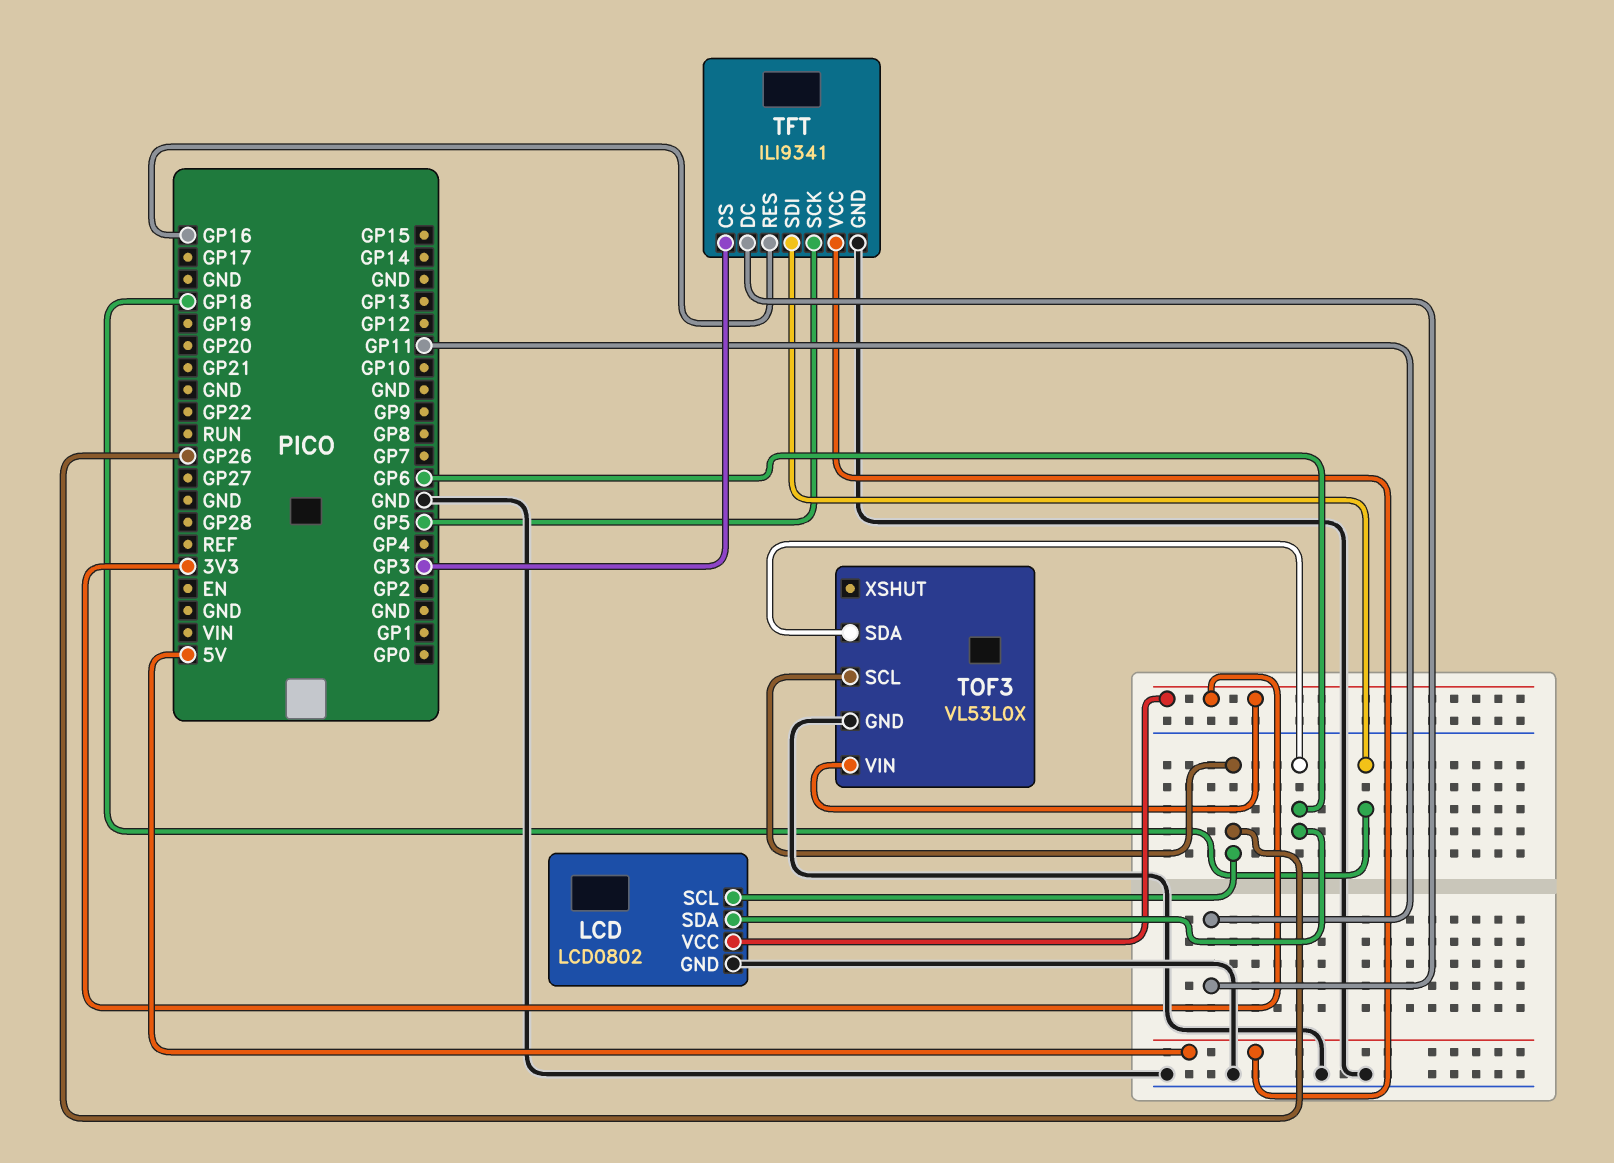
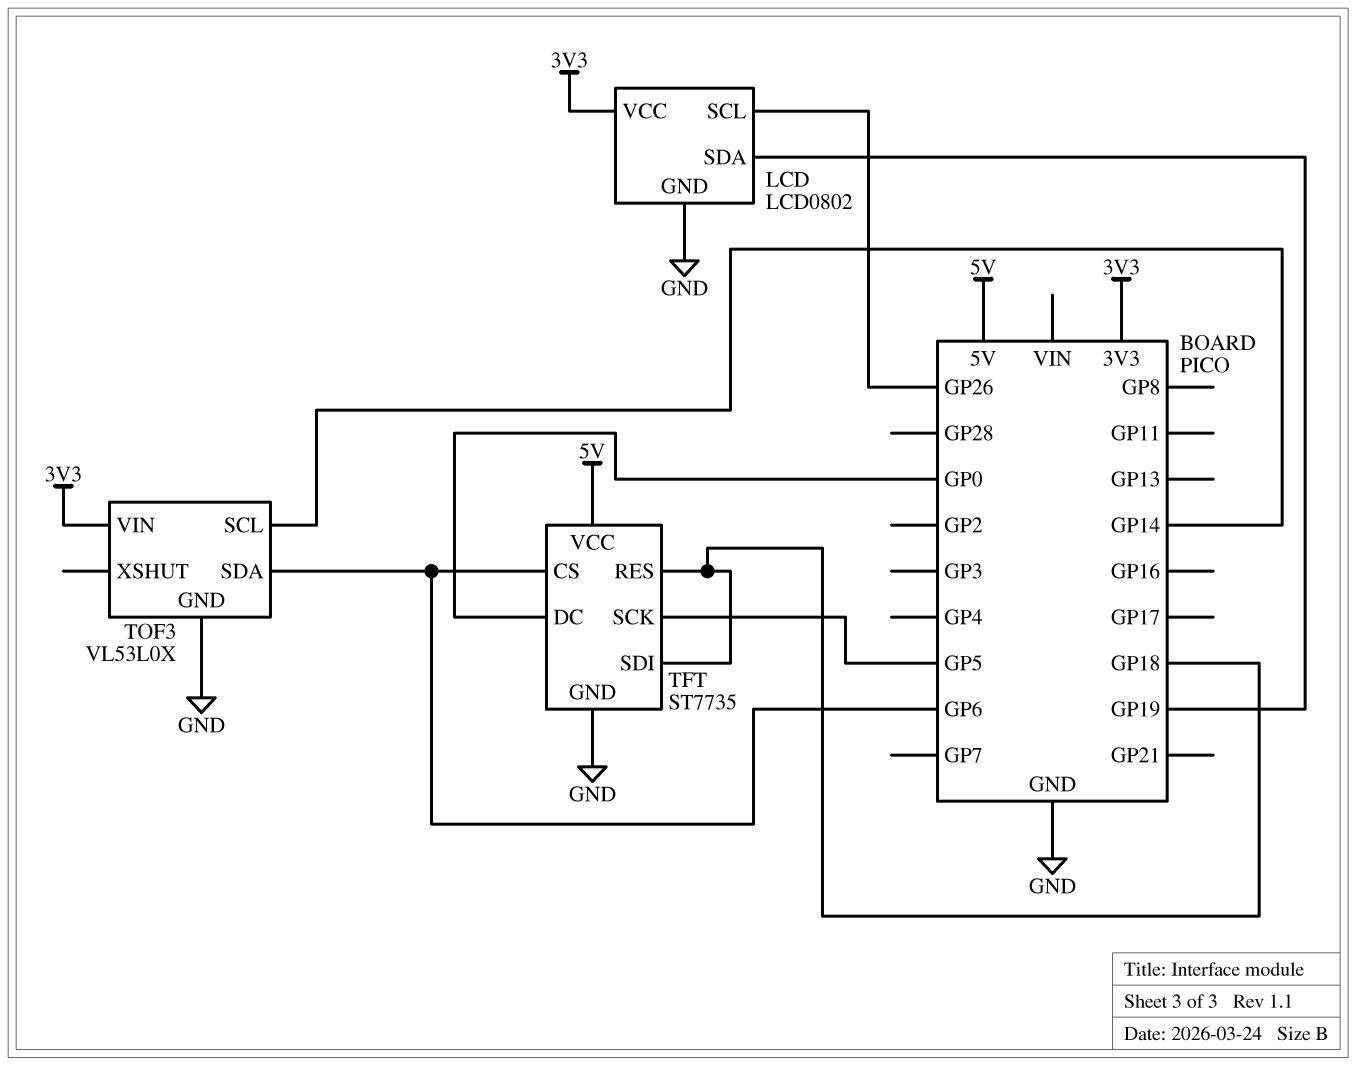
LCD pin SDA: GP6 -> GP19
TFT: ILI9341 -> ST7735
TFT pin CS: GP3 -> GP6
TFT pin DC: GP11 -> GP0
TFT pin RES: GP16 -> GP18
TOF3 pin SCL: GP26 -> GP14

